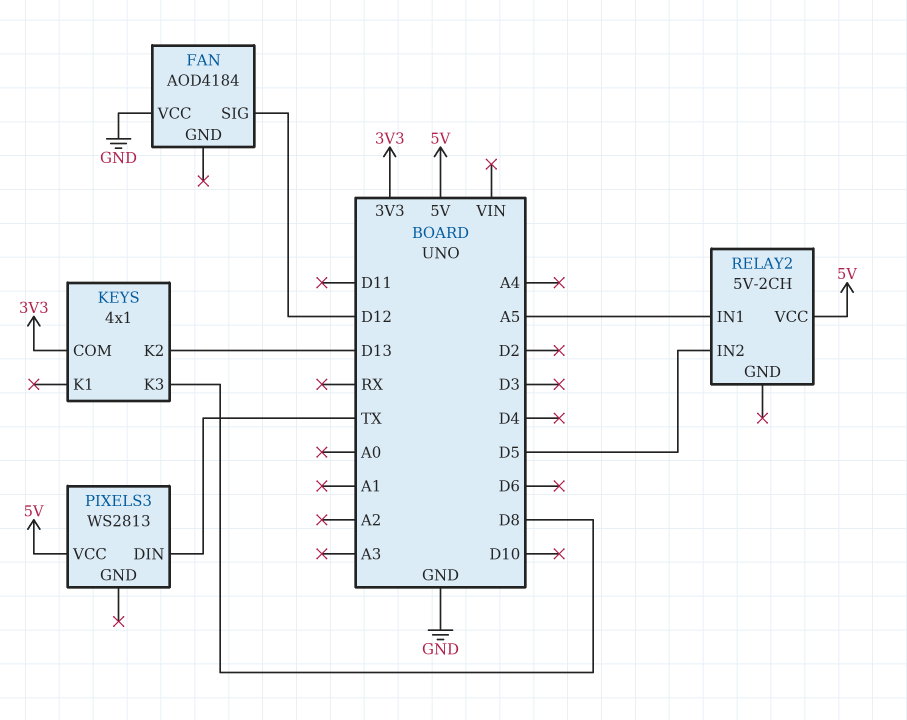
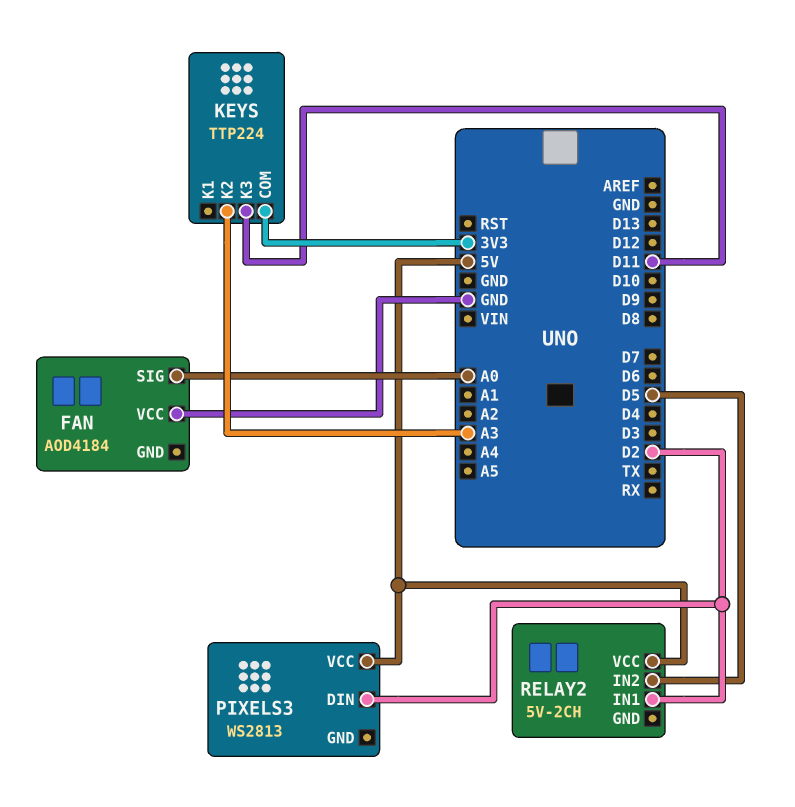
FAN pin SIG: D12 -> A0
KEYS: 4x1 -> TTP224
KEYS pin K2: D13 -> A3
KEYS pin K3: D8 -> D11
PIXELS3 pin DIN: TX -> D2
RELAY2 pin IN1: A5 -> D2

